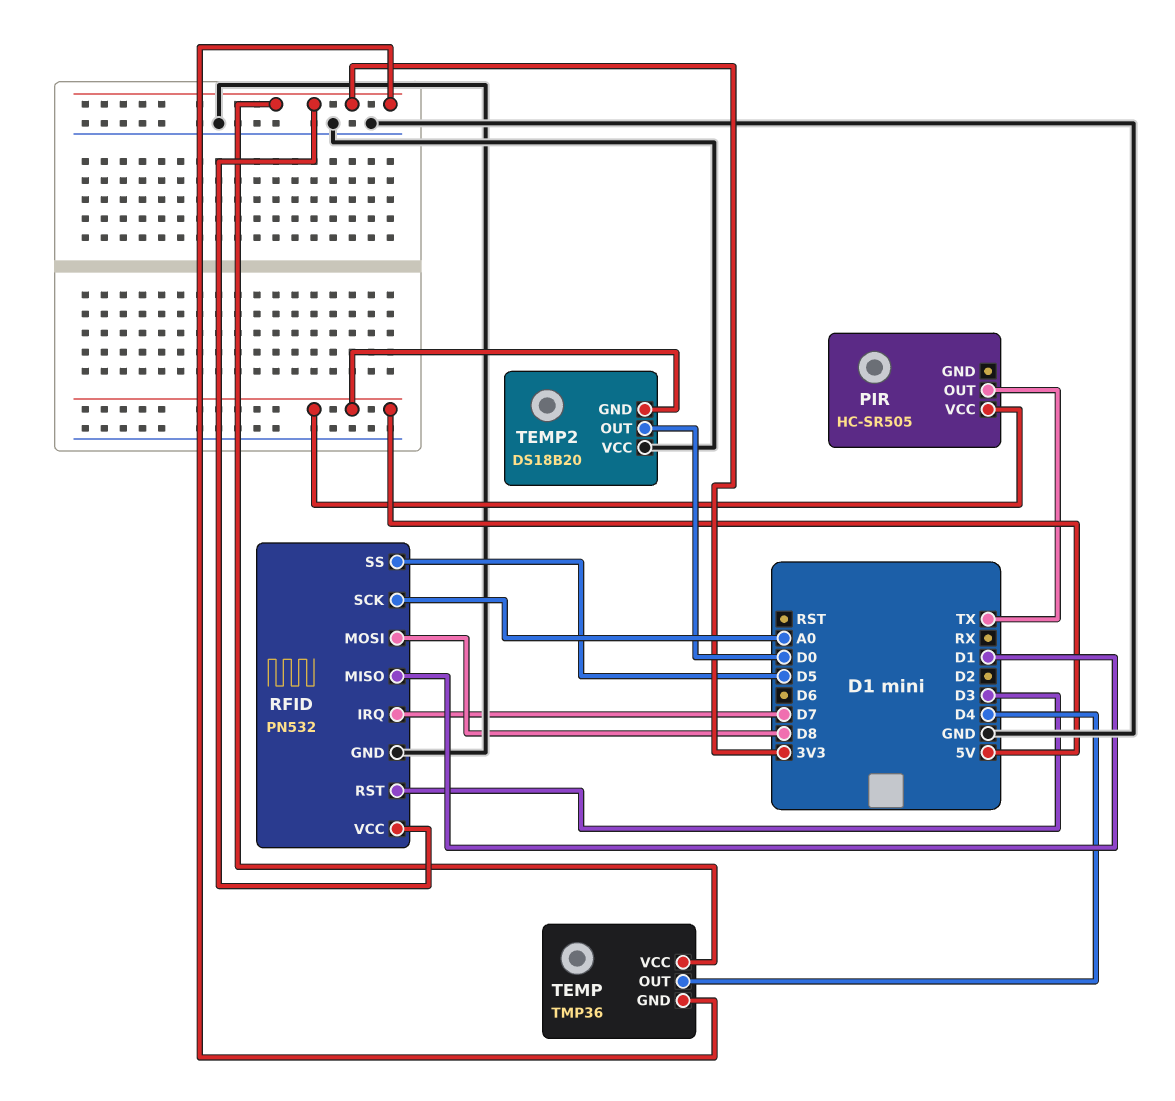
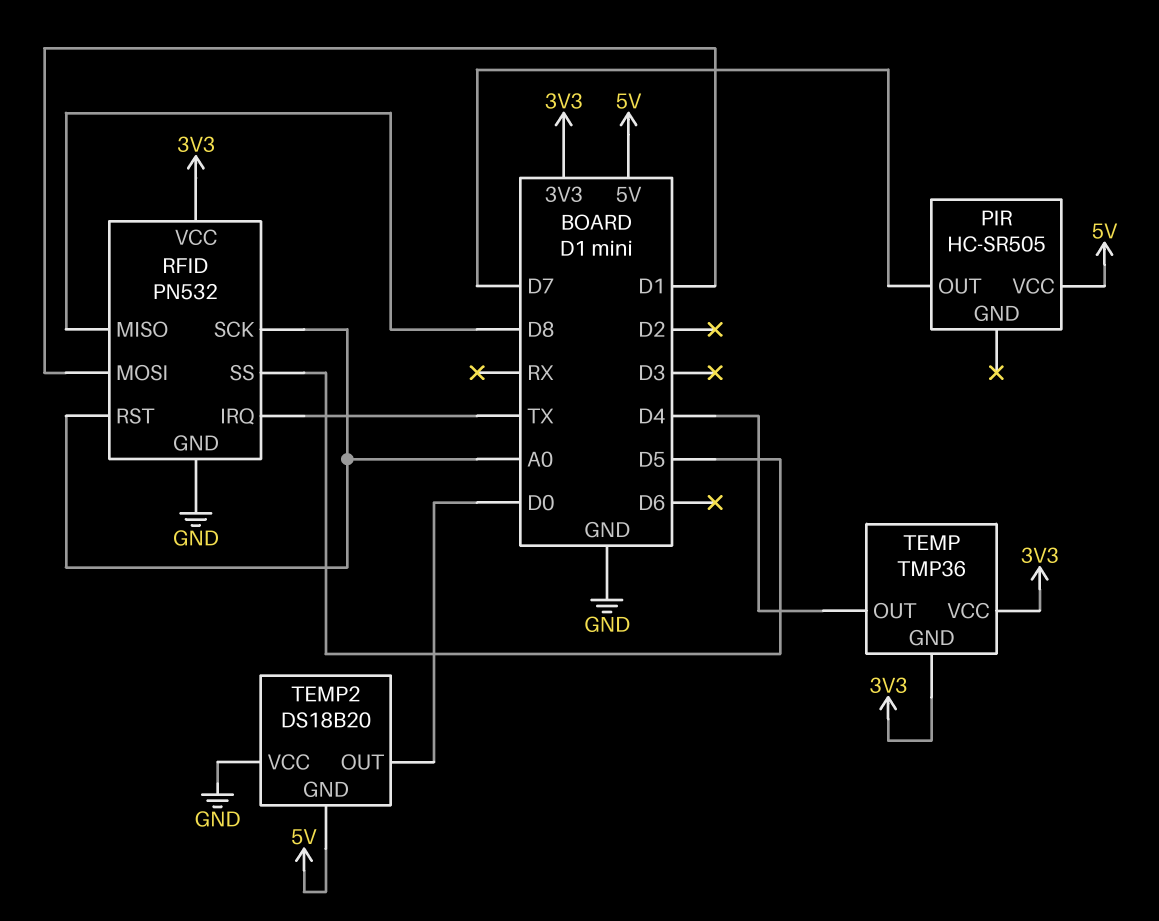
PIR pin OUT: TX -> D7
RFID pin IRQ: D7 -> TX
RFID pin MISO: D1 -> D8
RFID pin MOSI: D8 -> D1
RFID pin RST: D3 -> A0

